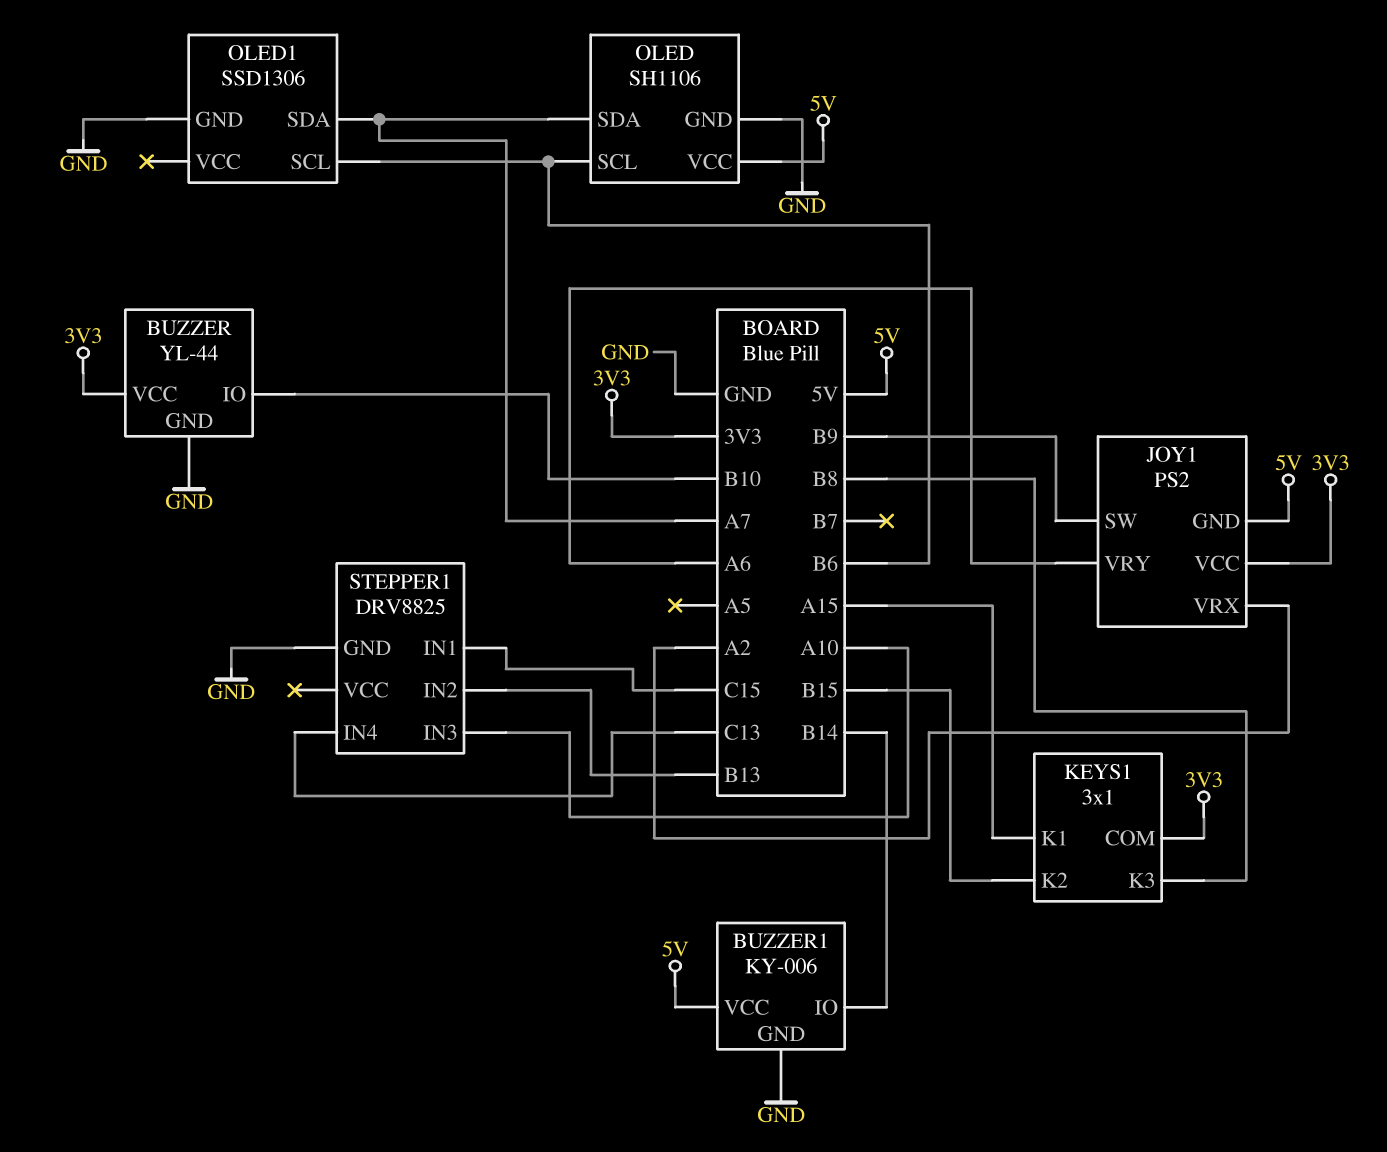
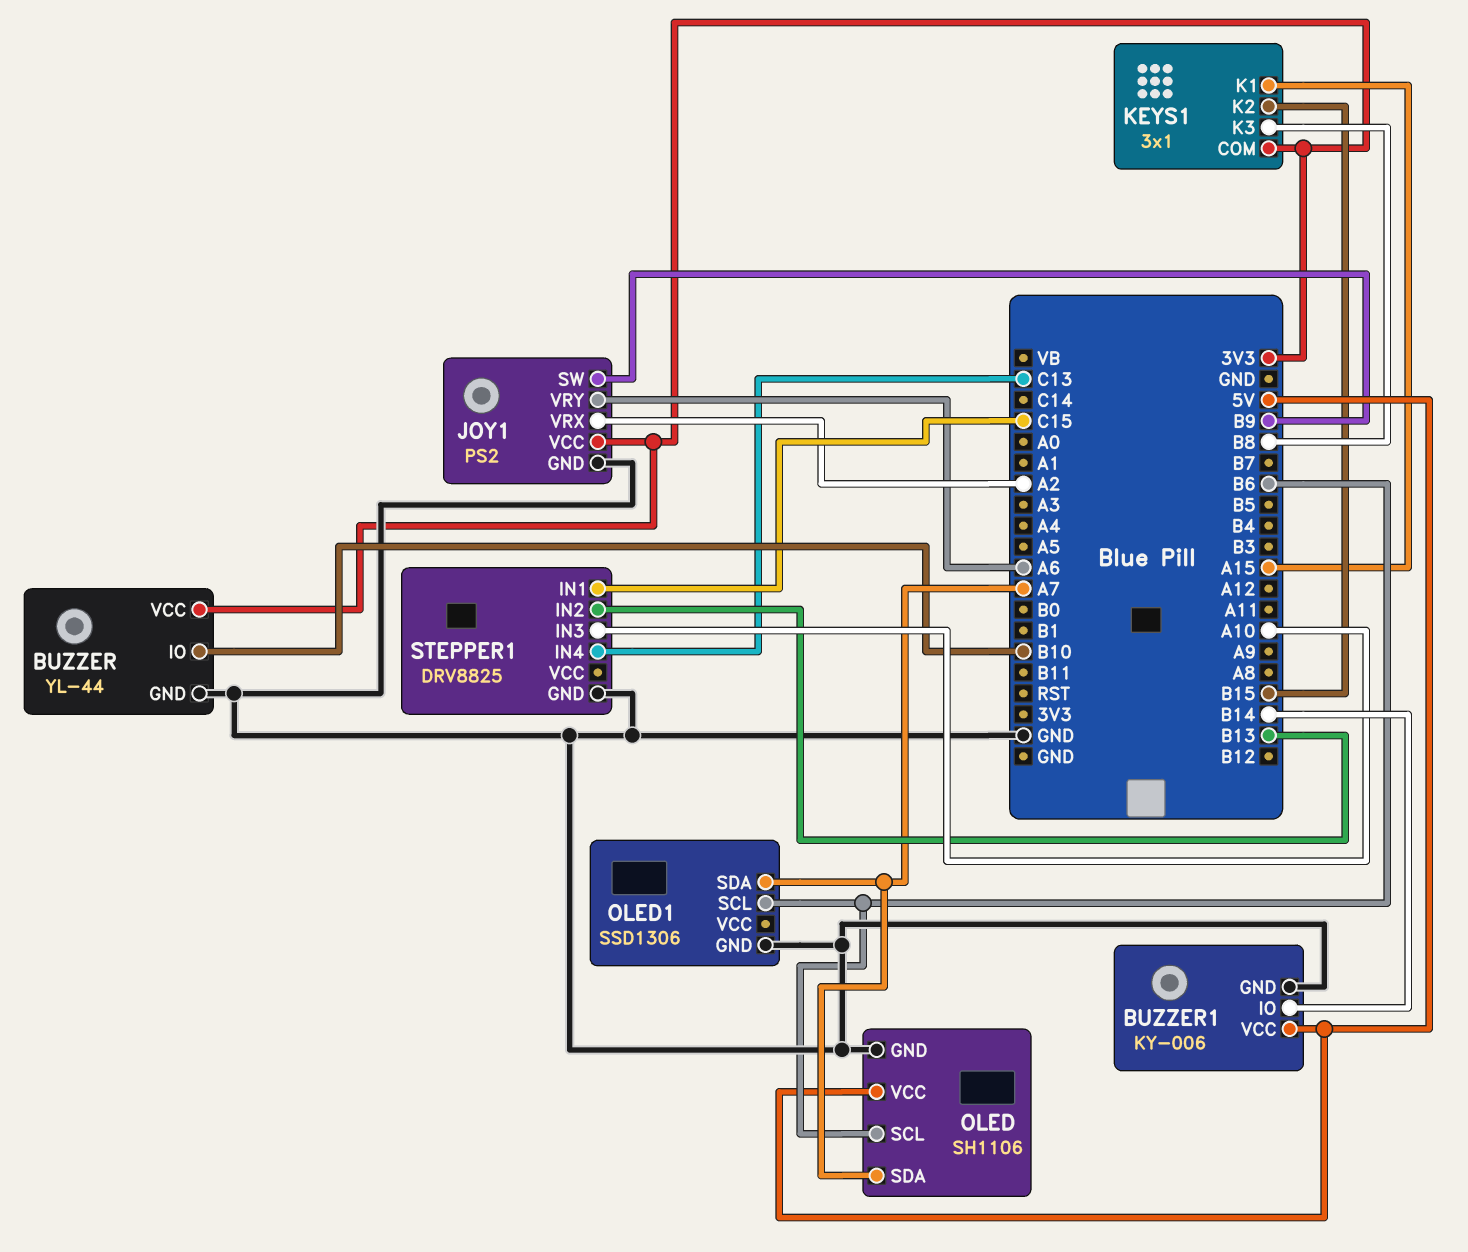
JOY1 pin GND: 5V -> GND

